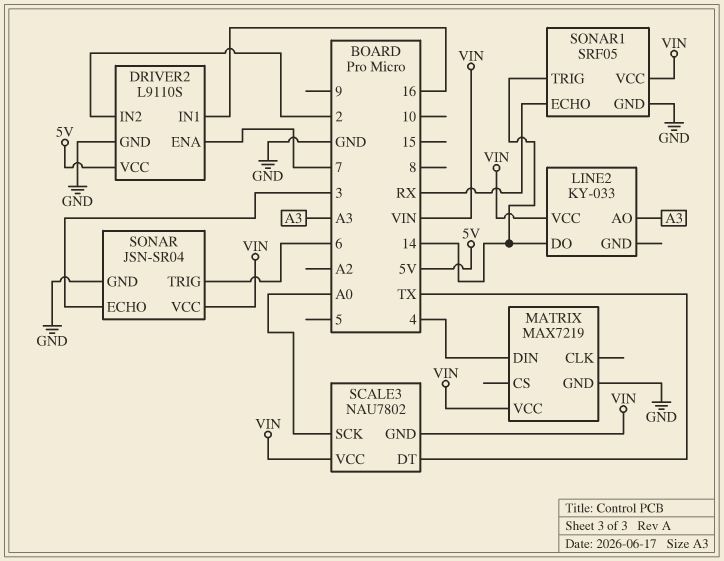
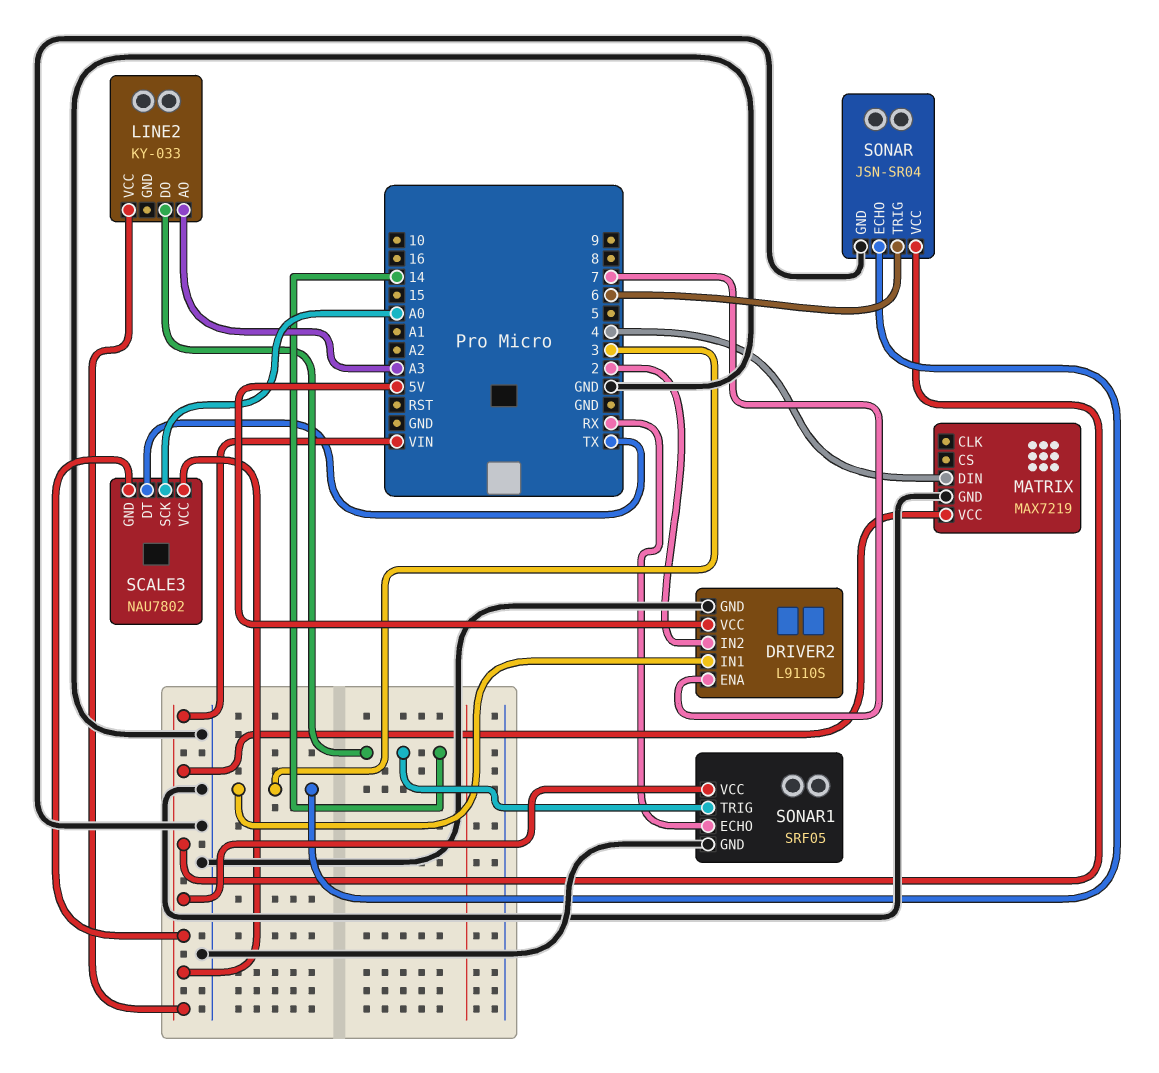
DRIVER2 pin IN1: 16 -> 3

